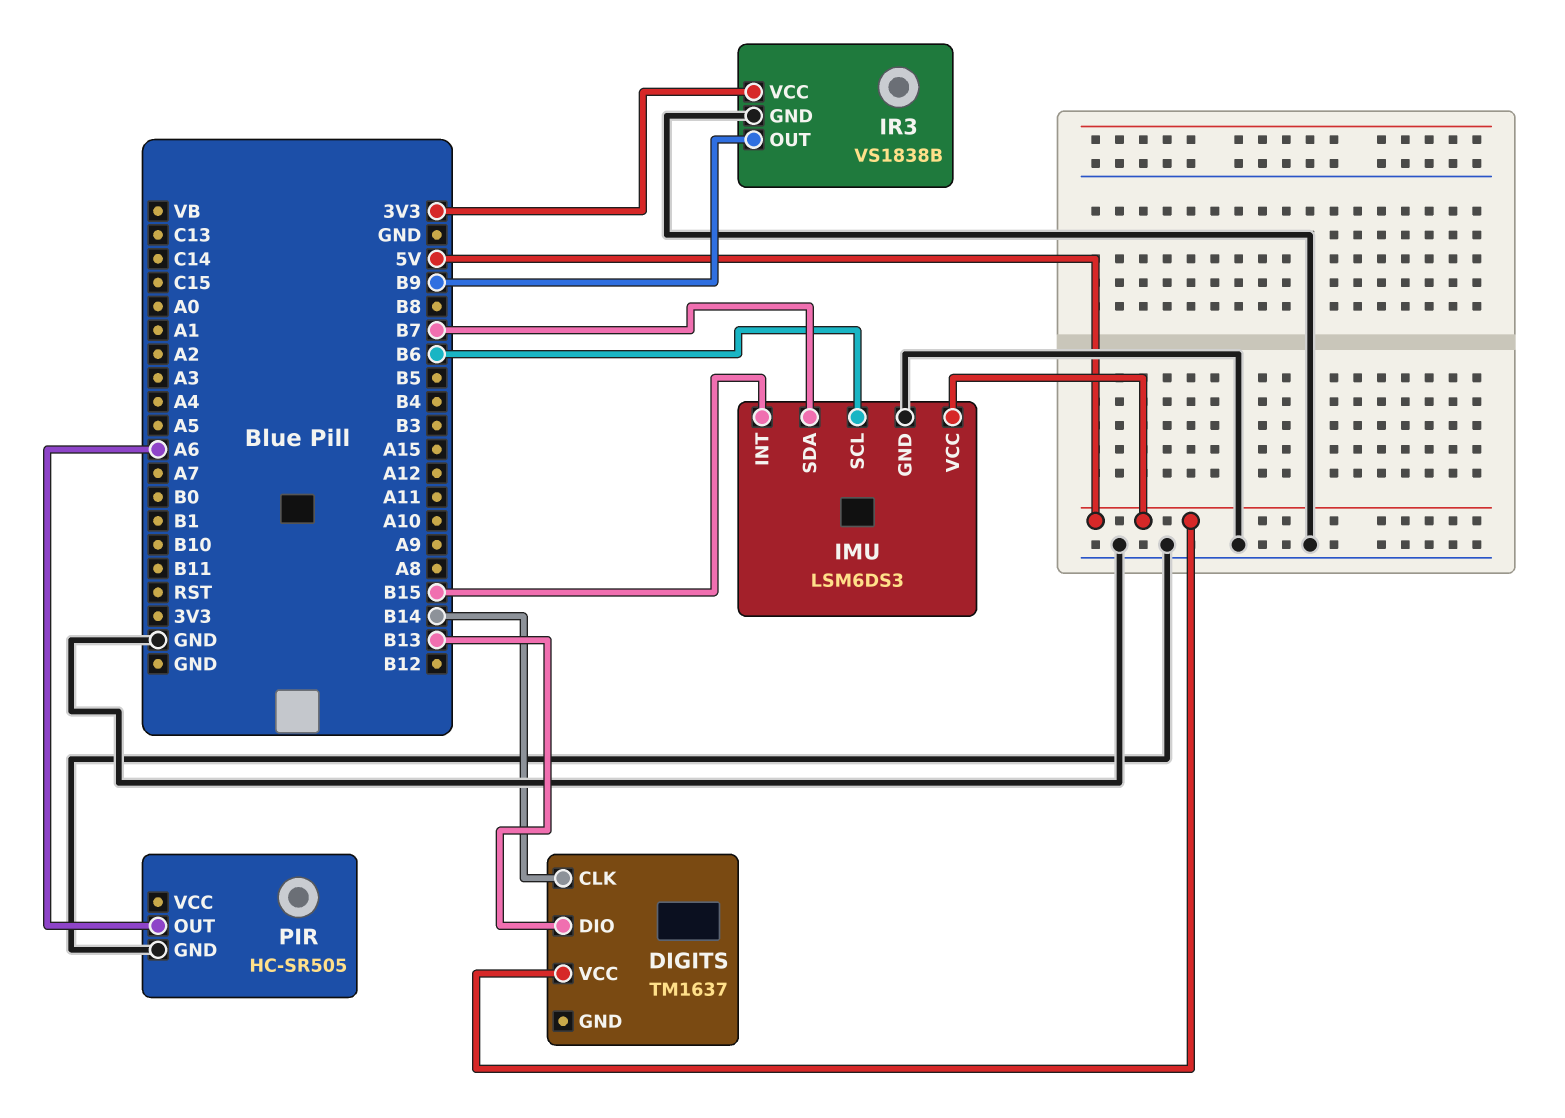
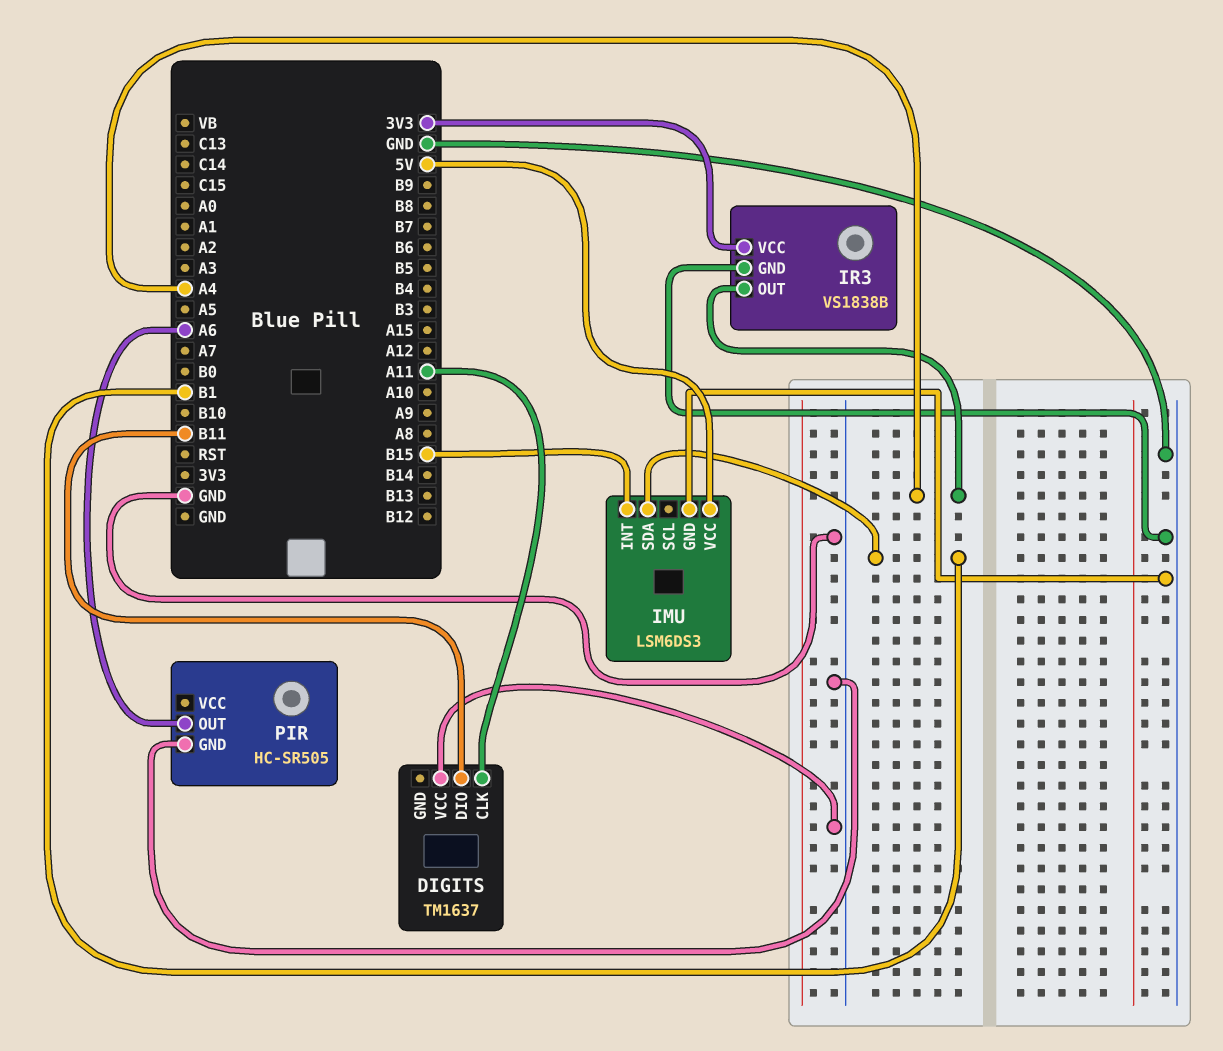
DIGITS pin CLK: B14 -> A11
DIGITS pin DIO: B13 -> B11
DIGITS pin VCC: 5V -> GND
IMU pin SCL: B6 -> none
IMU pin SDA: B7 -> B1
IR3 pin OUT: B9 -> A4

